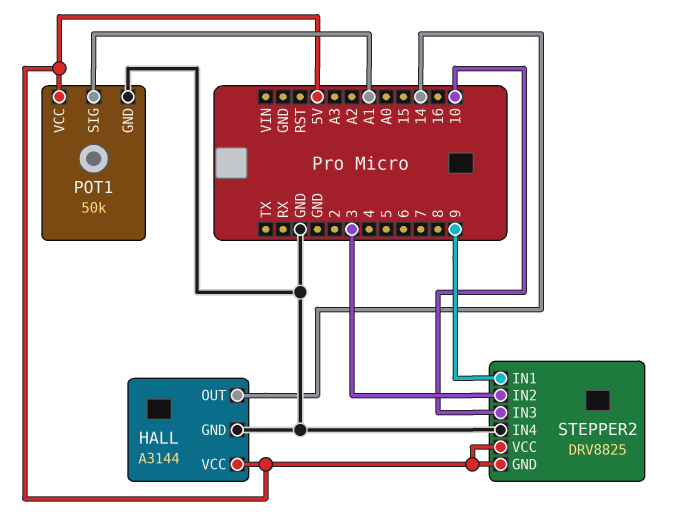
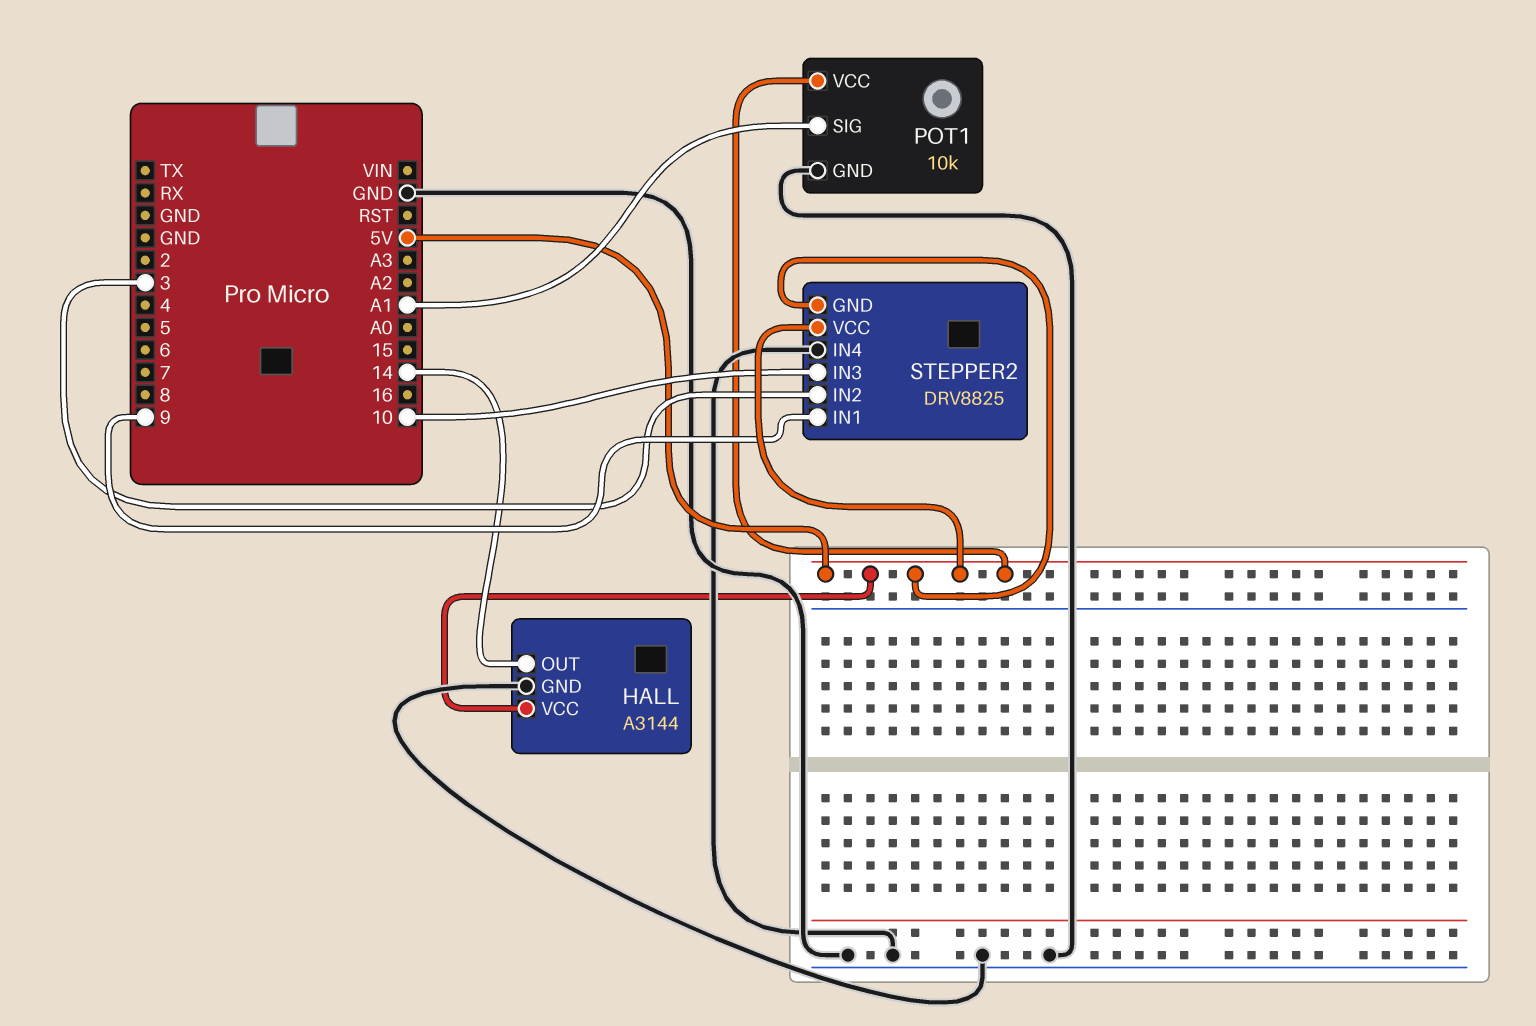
POT1: 50k -> 10k

